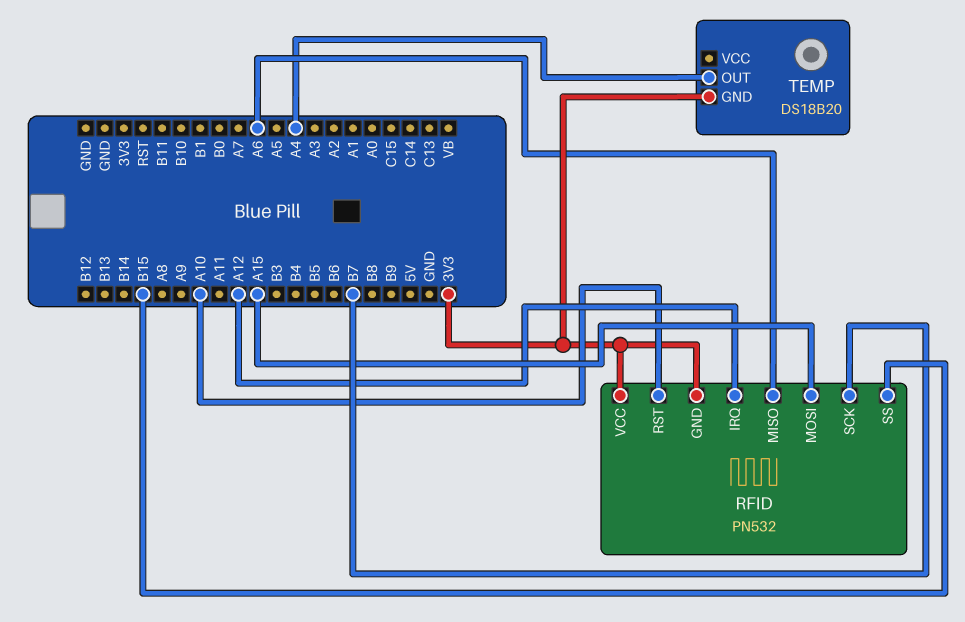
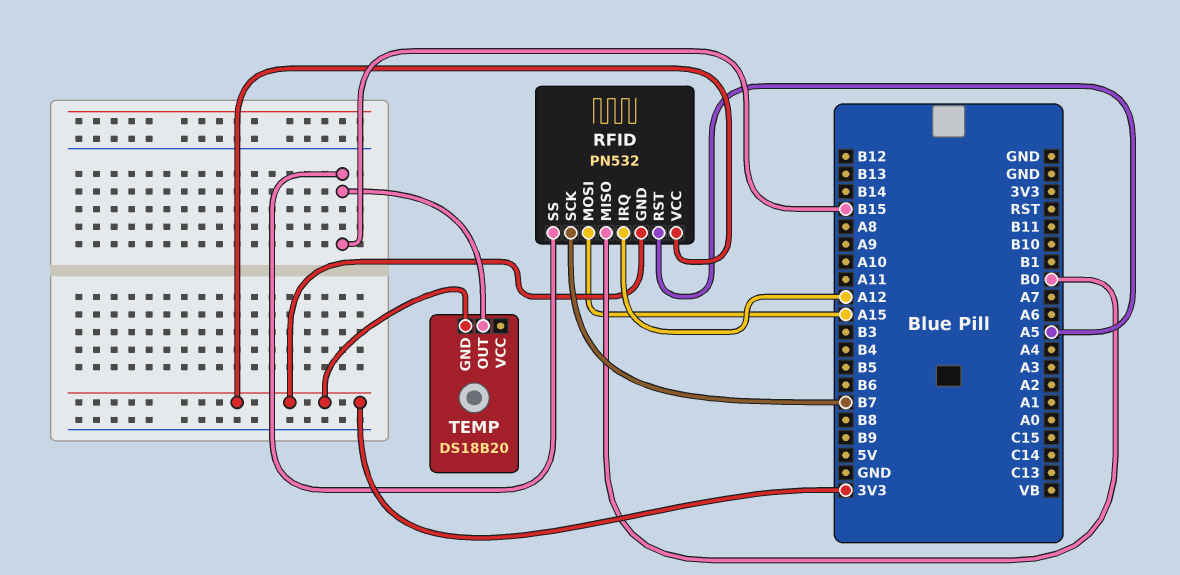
RFID pin MISO: A6 -> B0
RFID pin RST: A10 -> A5
TEMP pin OUT: A4 -> B15

